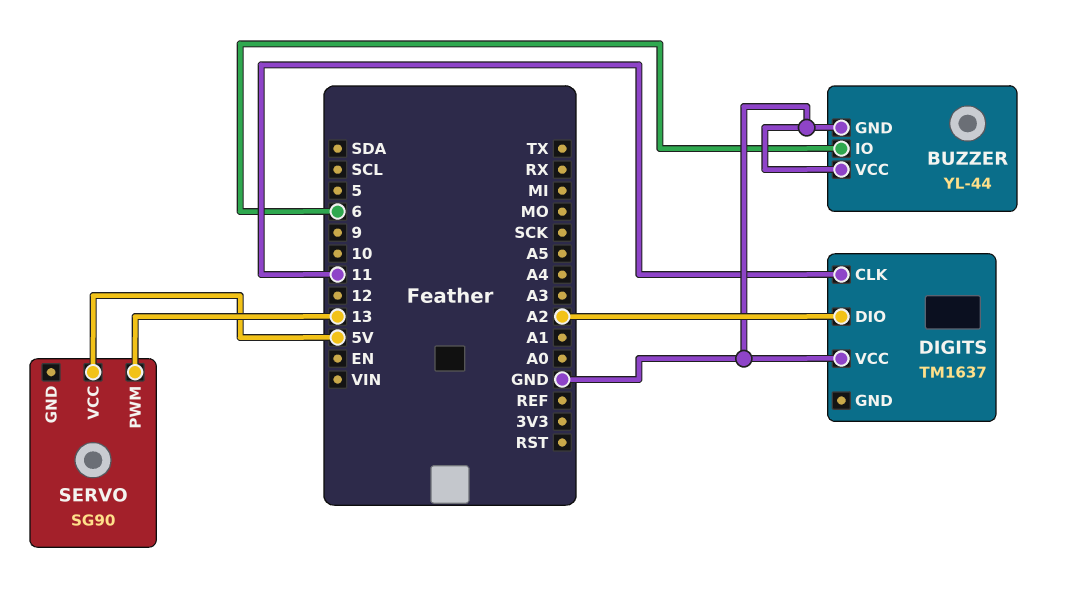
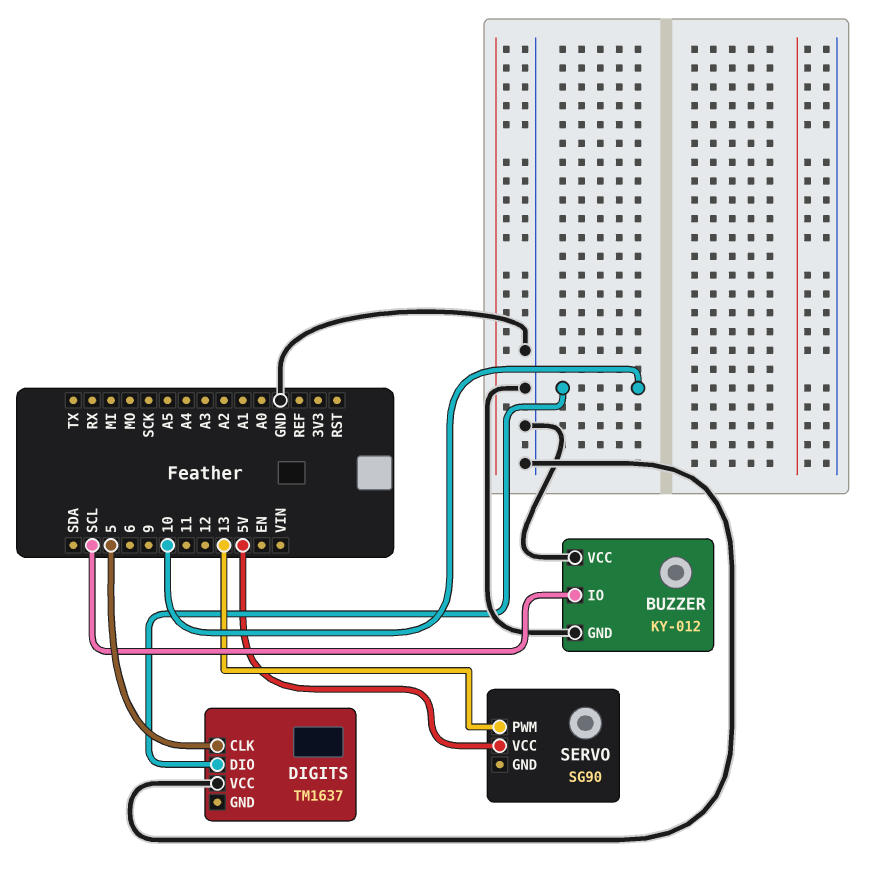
BUZZER: YL-44 -> KY-012
BUZZER pin IO: 6 -> SCL
DIGITS pin CLK: 11 -> 5
DIGITS pin DIO: A2 -> 10

